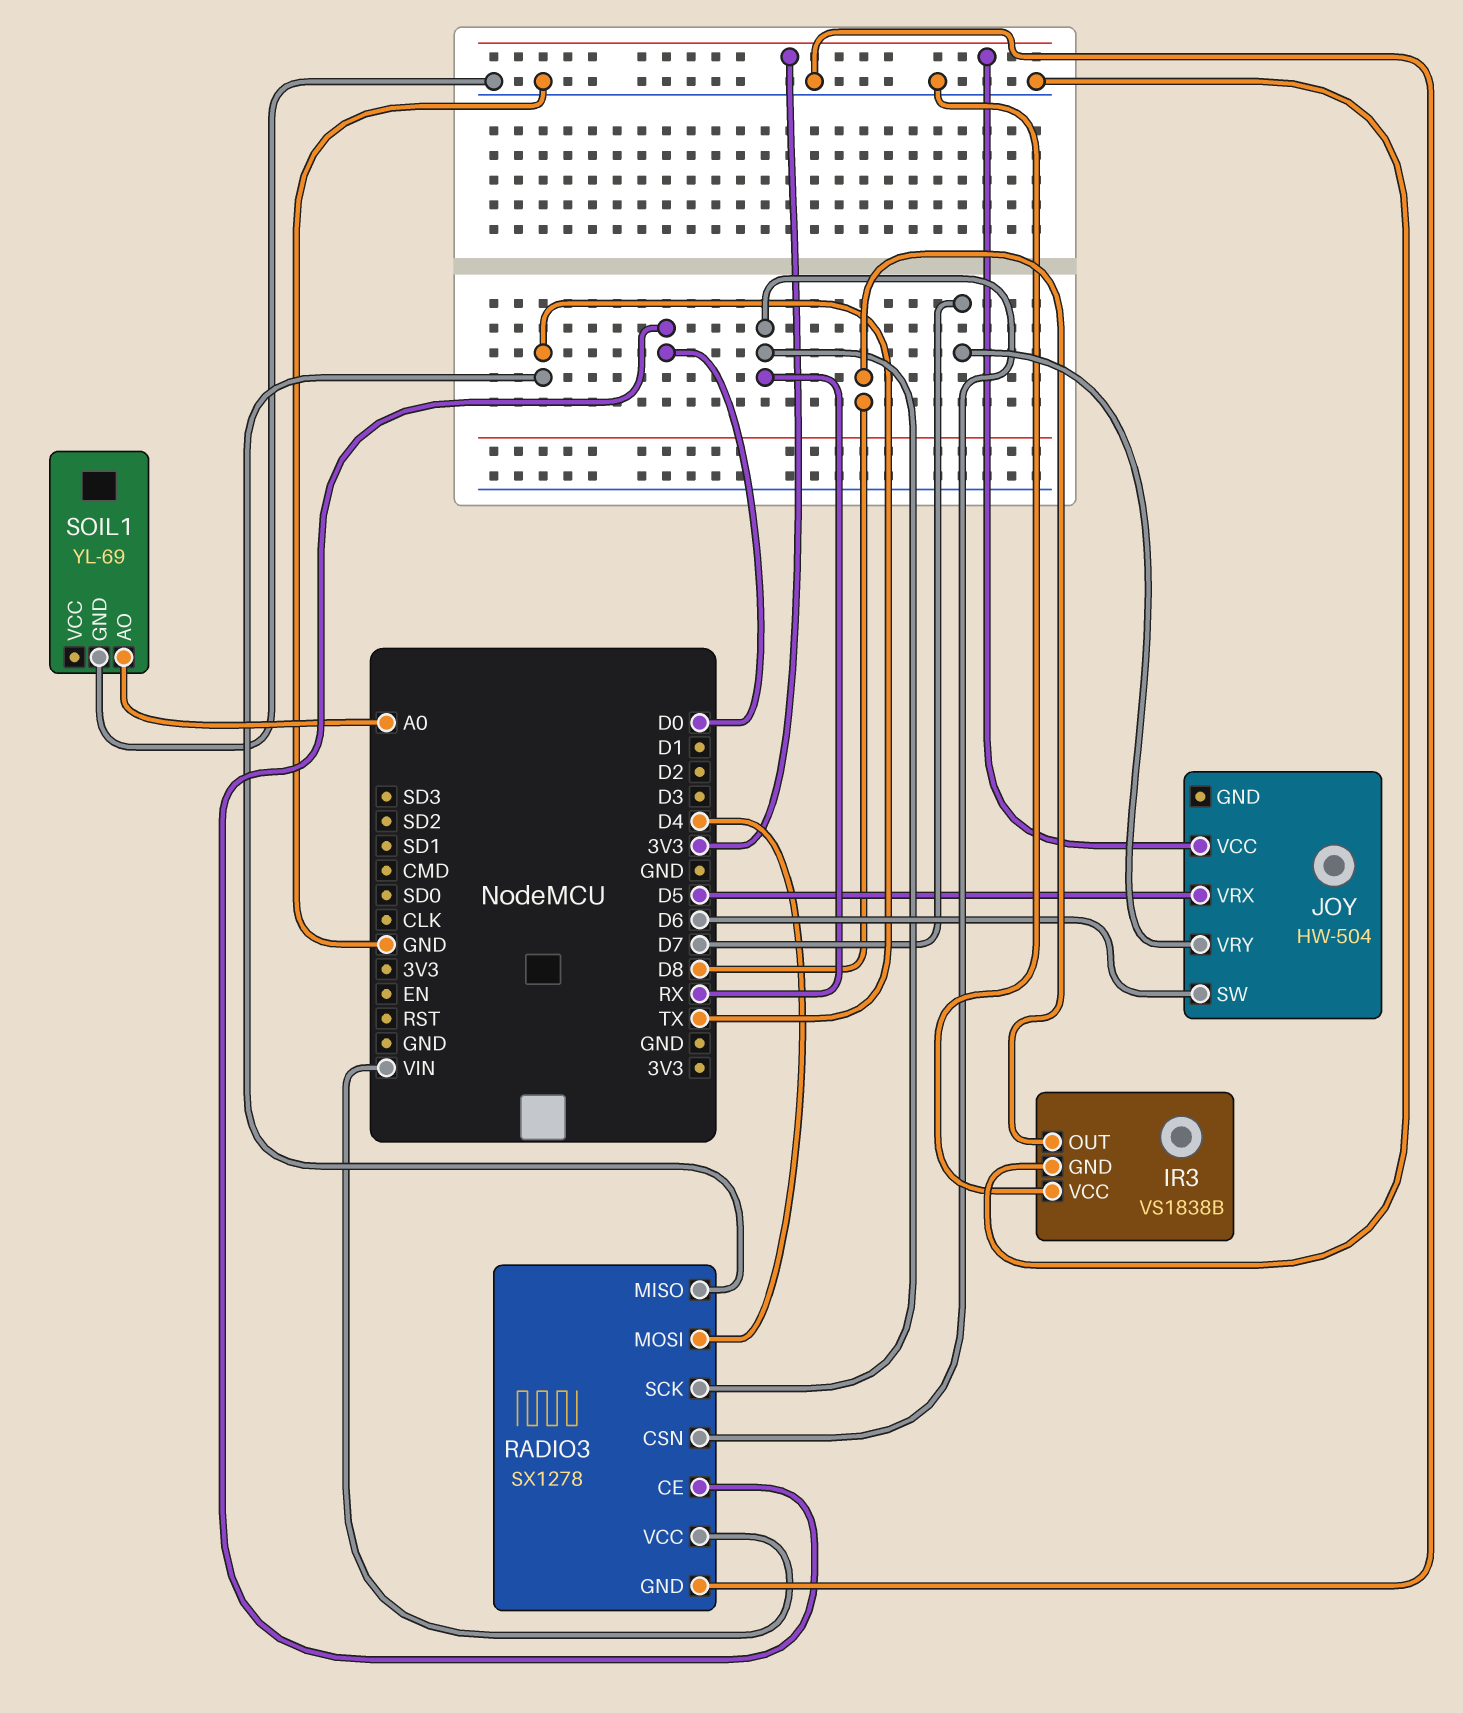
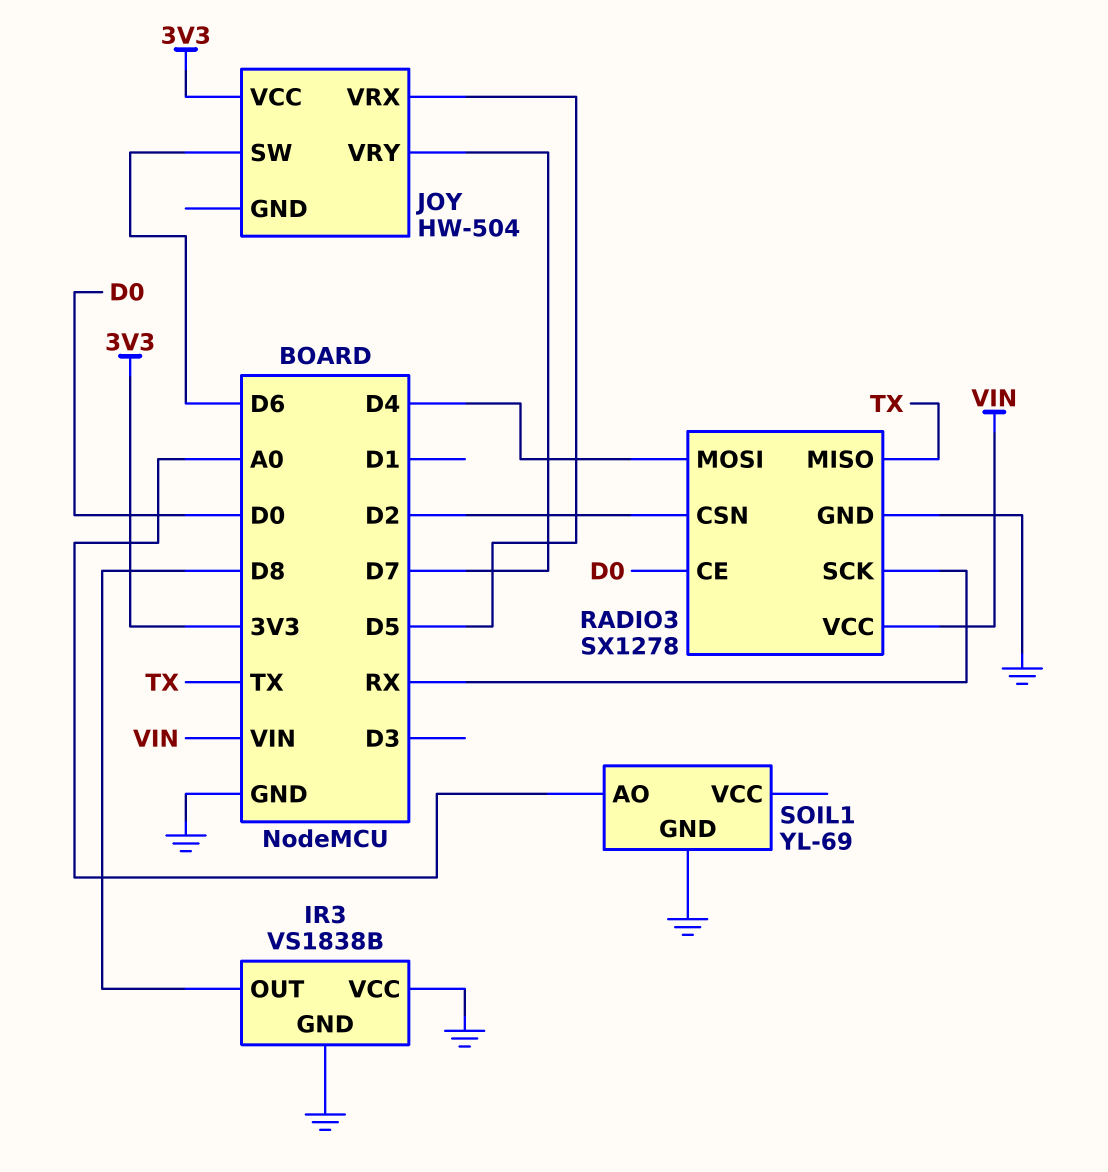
RADIO3 pin CSN: RX -> D2

